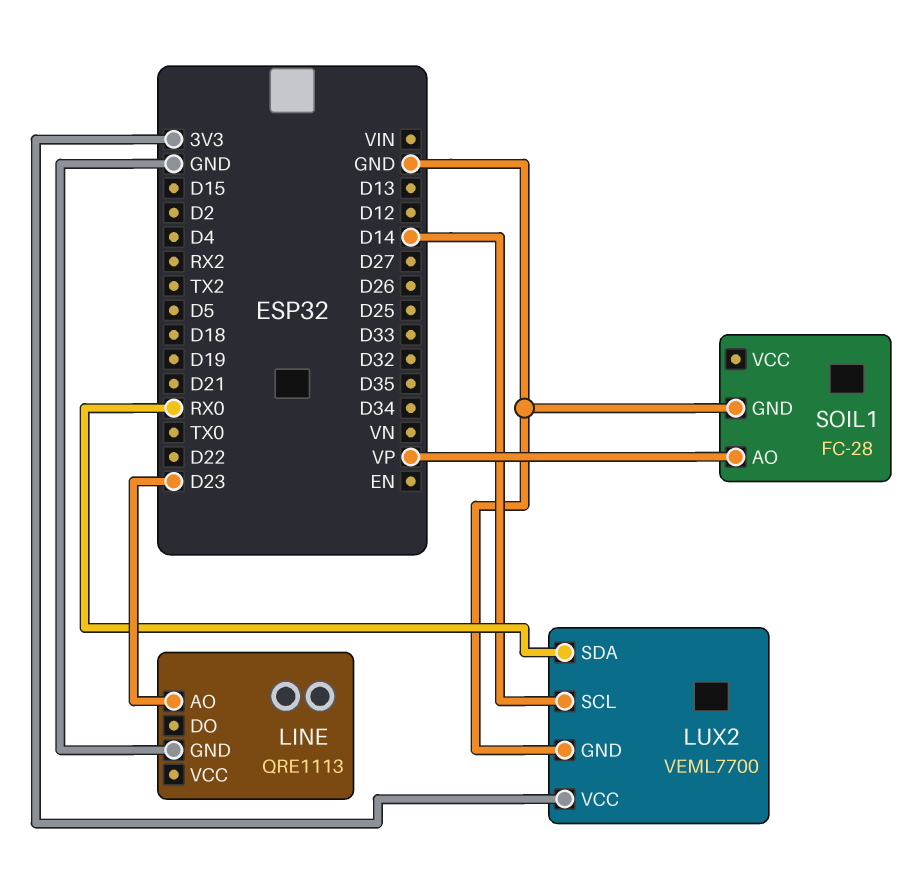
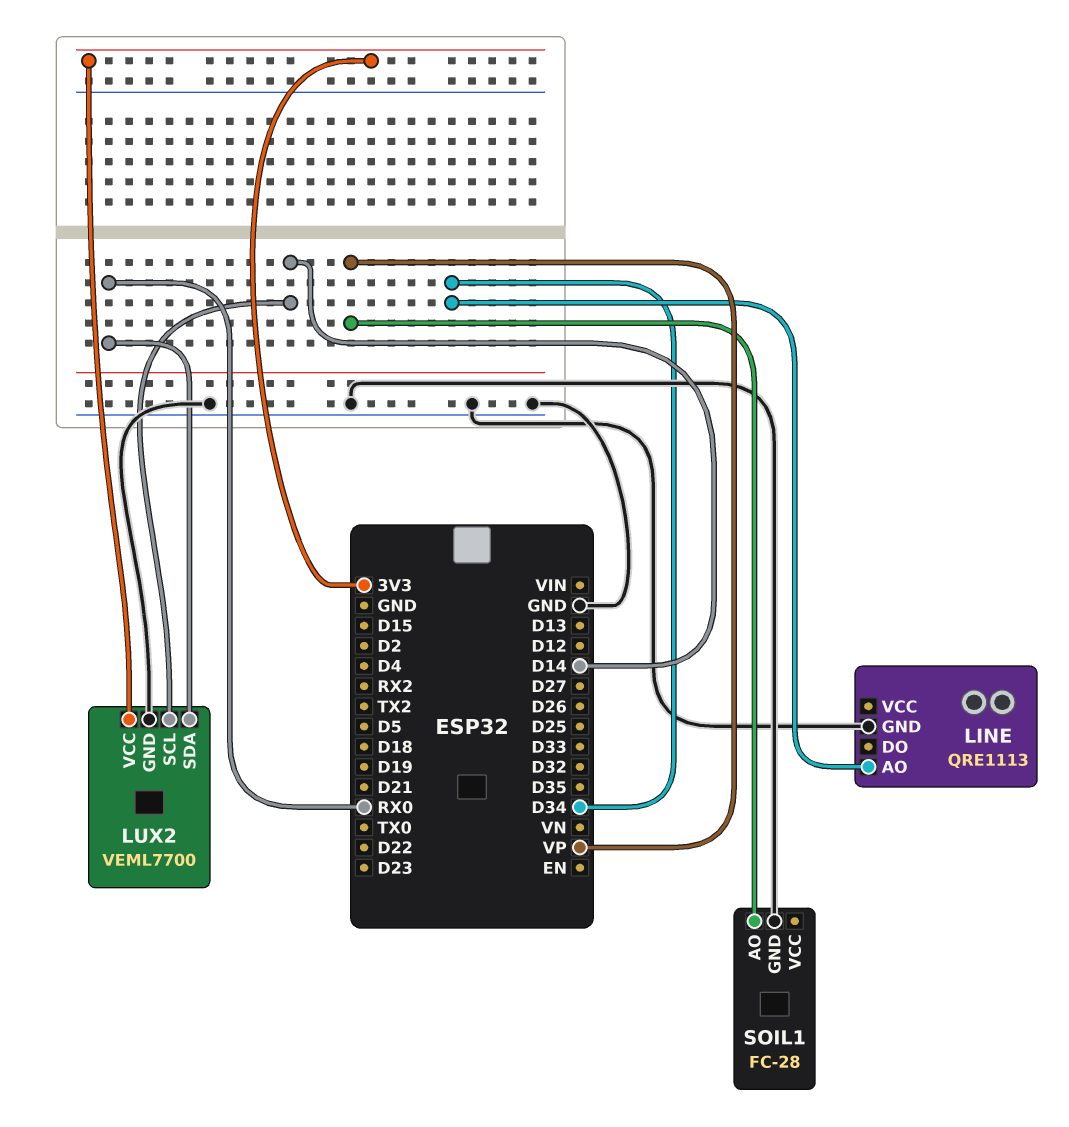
LINE pin AO: D23 -> D34

